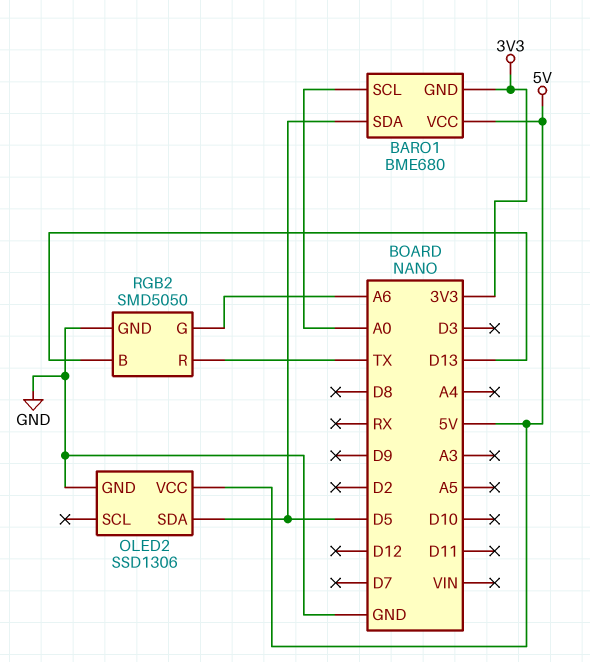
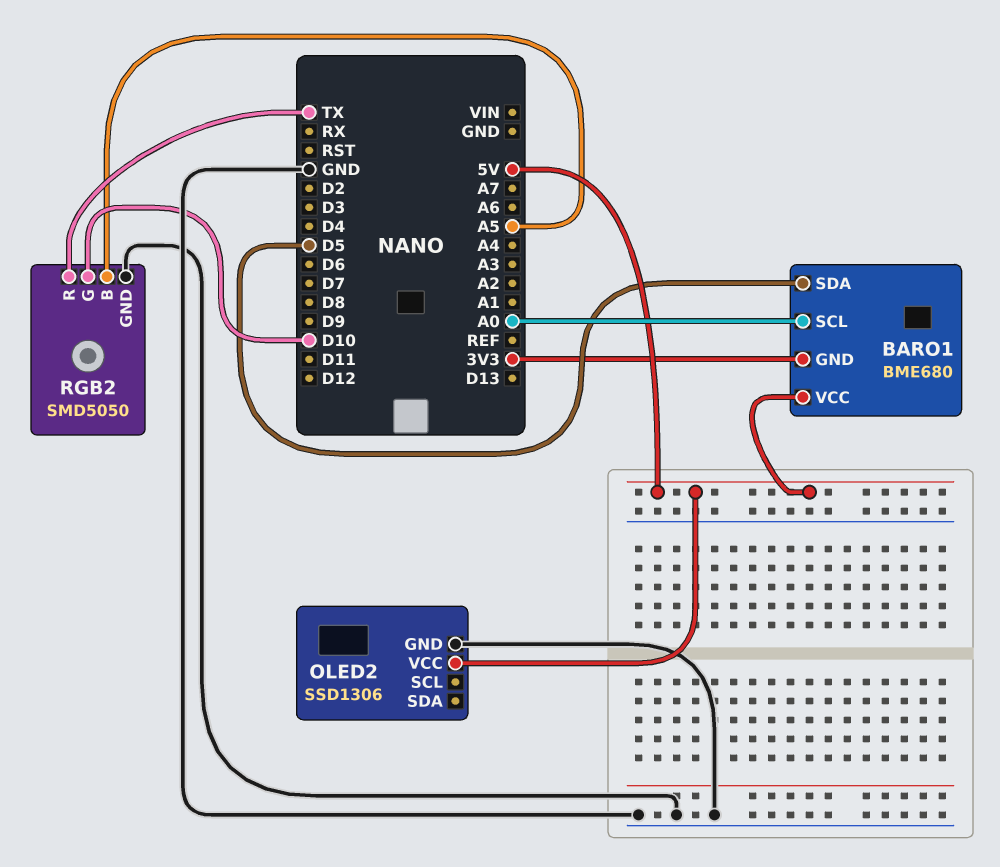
OLED2 pin SDA: D5 -> none
RGB2 pin B: D13 -> A5
RGB2 pin G: A6 -> D10

